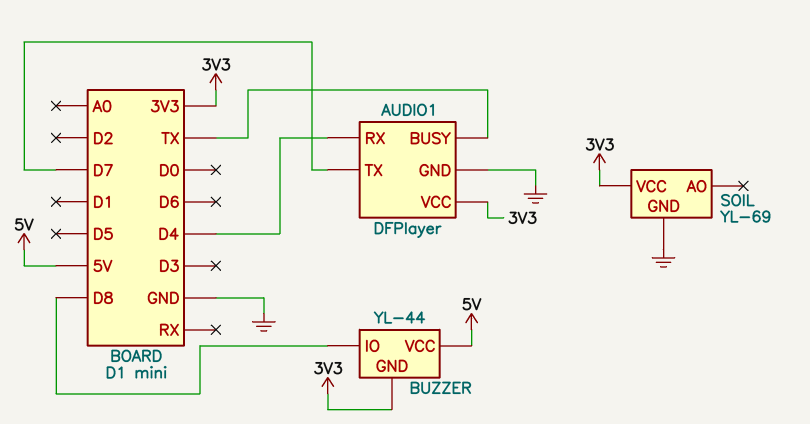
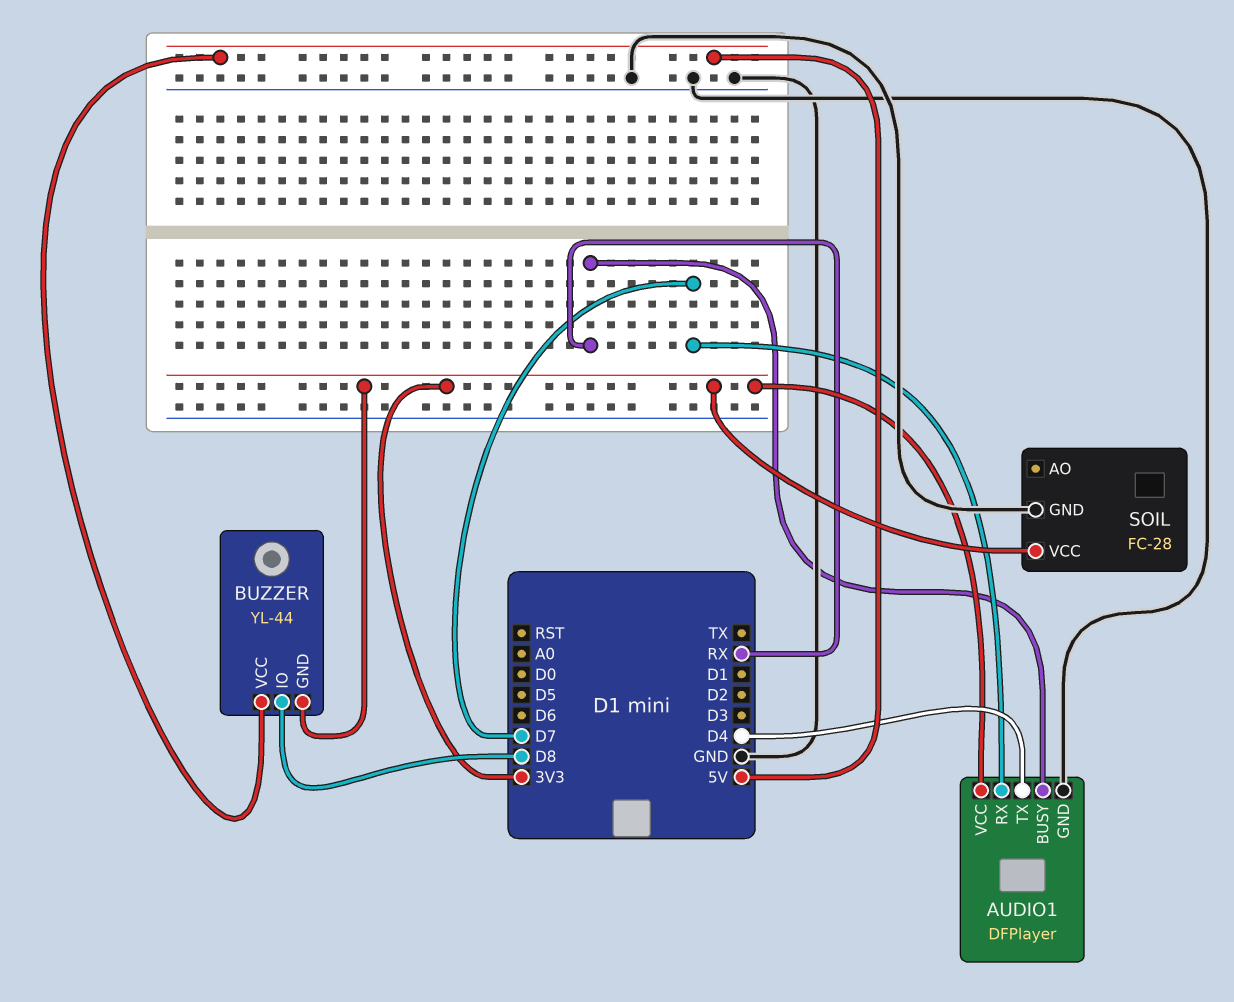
AUDIO1 pin BUSY: TX -> RX
AUDIO1 pin RX: D4 -> D7
AUDIO1 pin TX: D7 -> D4
SOIL: YL-69 -> FC-28

